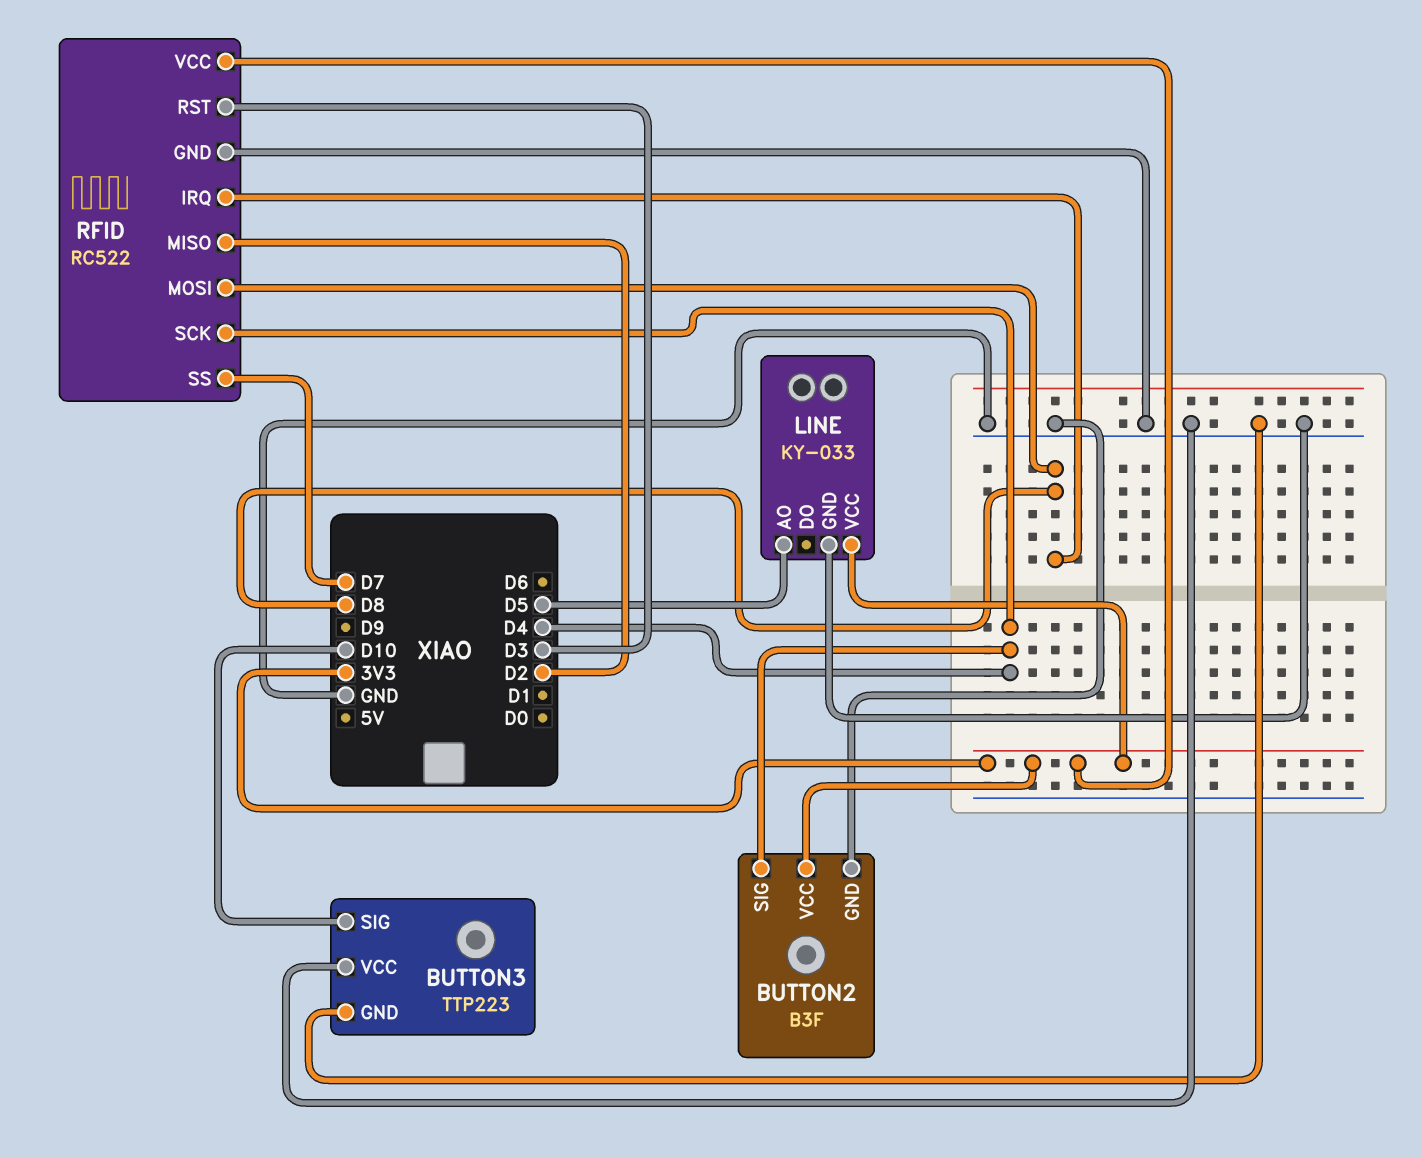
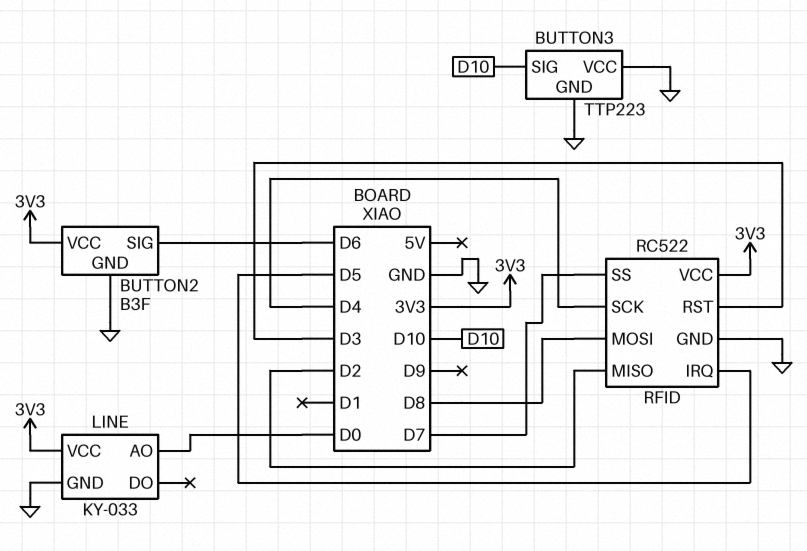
BUTTON2 pin SIG: D4 -> D6
LINE pin AO: D5 -> D0
RFID pin IRQ: D8 -> D5

